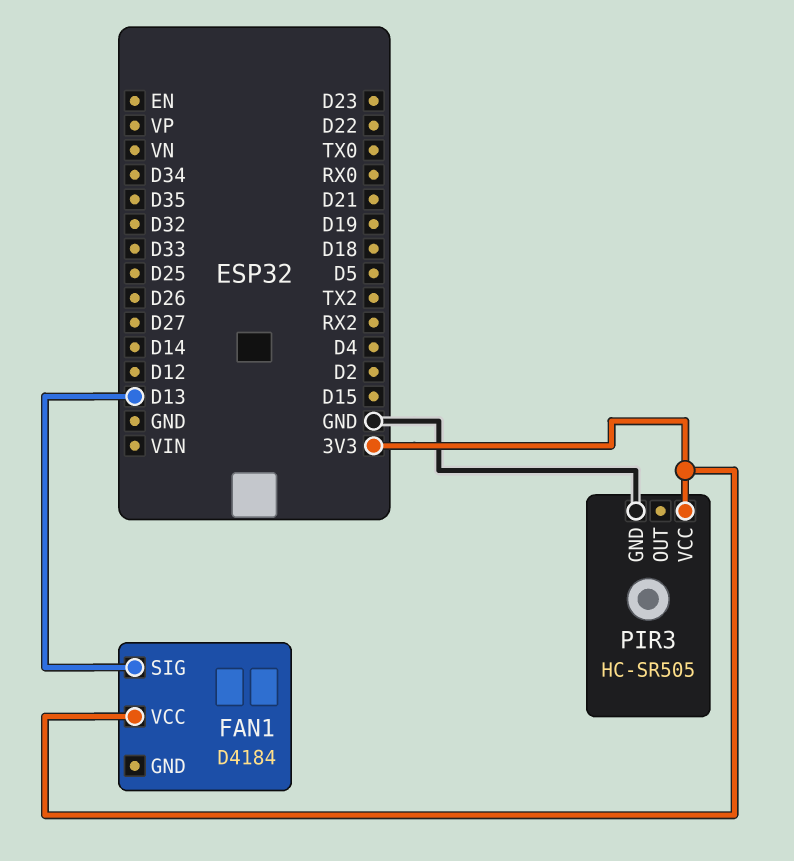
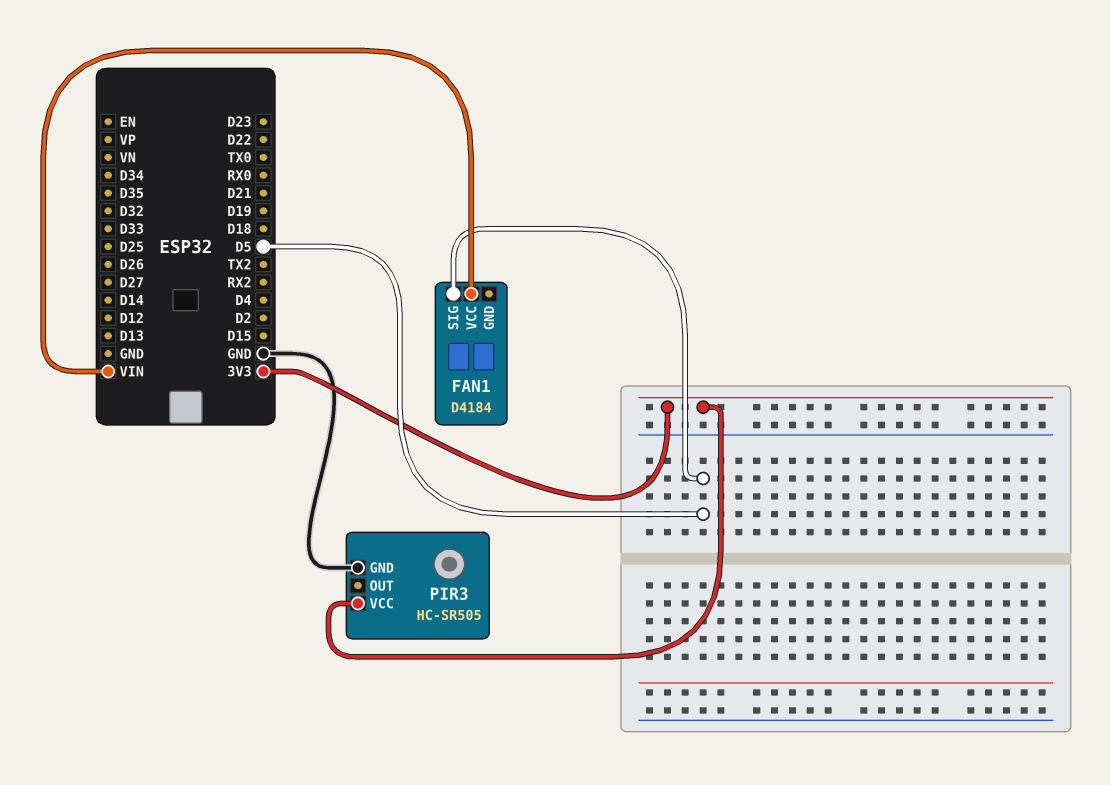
FAN1 pin SIG: D13 -> D5
FAN1 pin VCC: 3V3 -> VIN

